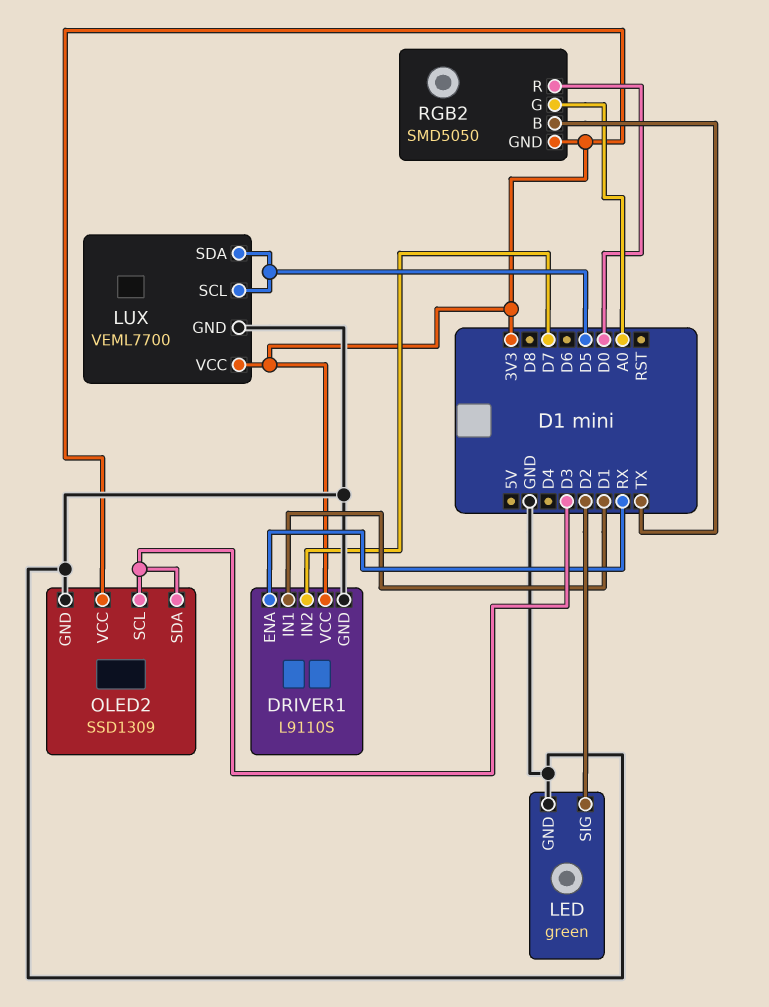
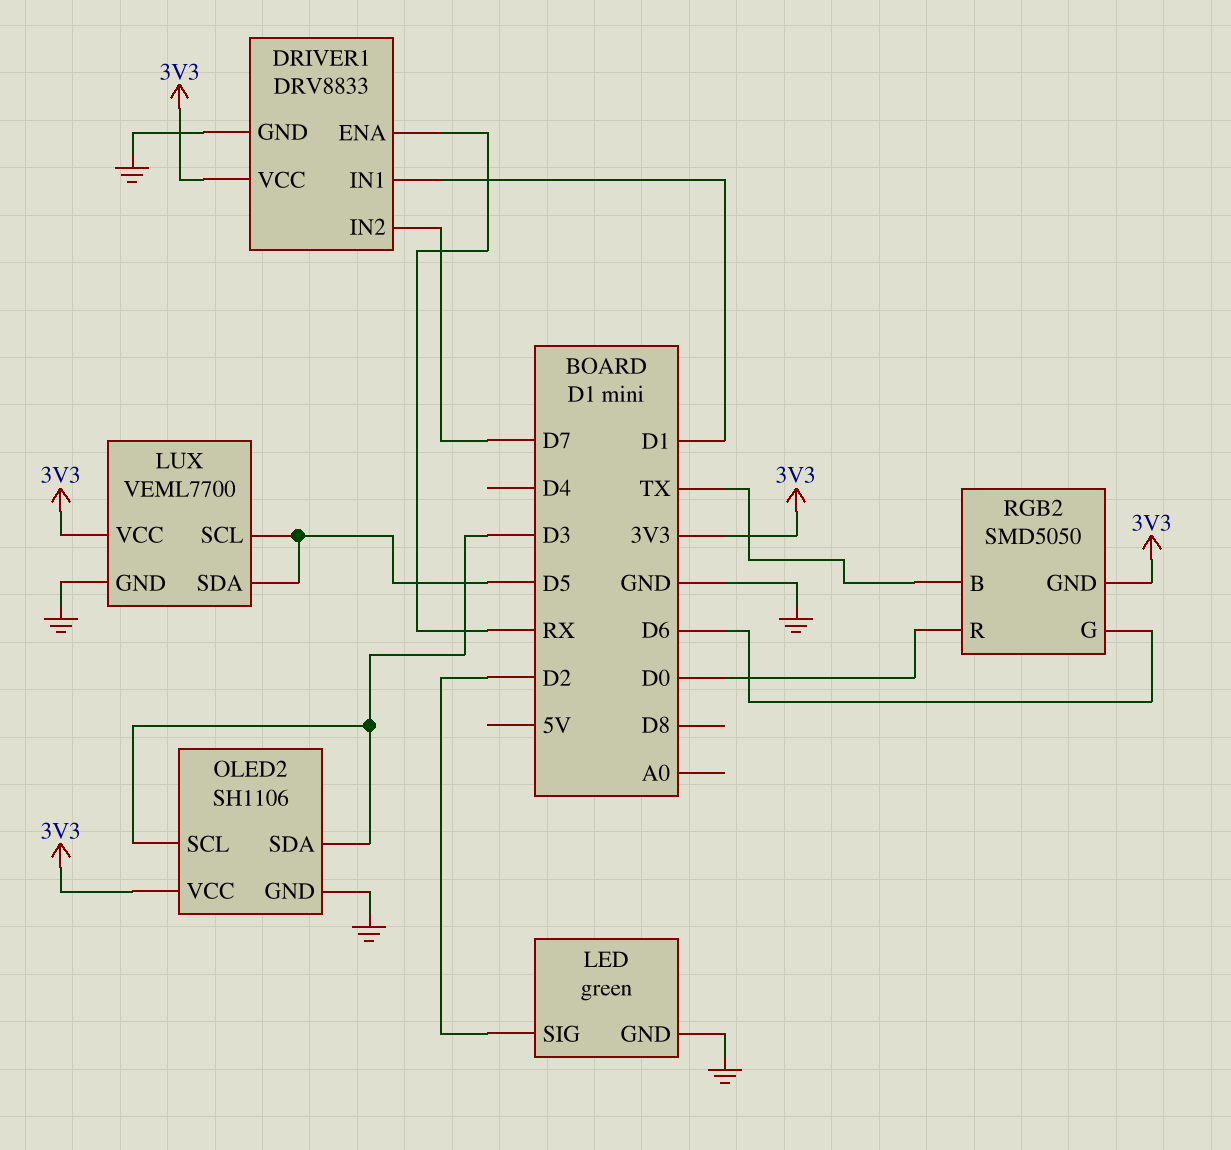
DRIVER1: L9110S -> DRV8833
OLED2: SSD1309 -> SH1106
RGB2 pin G: A0 -> D6

